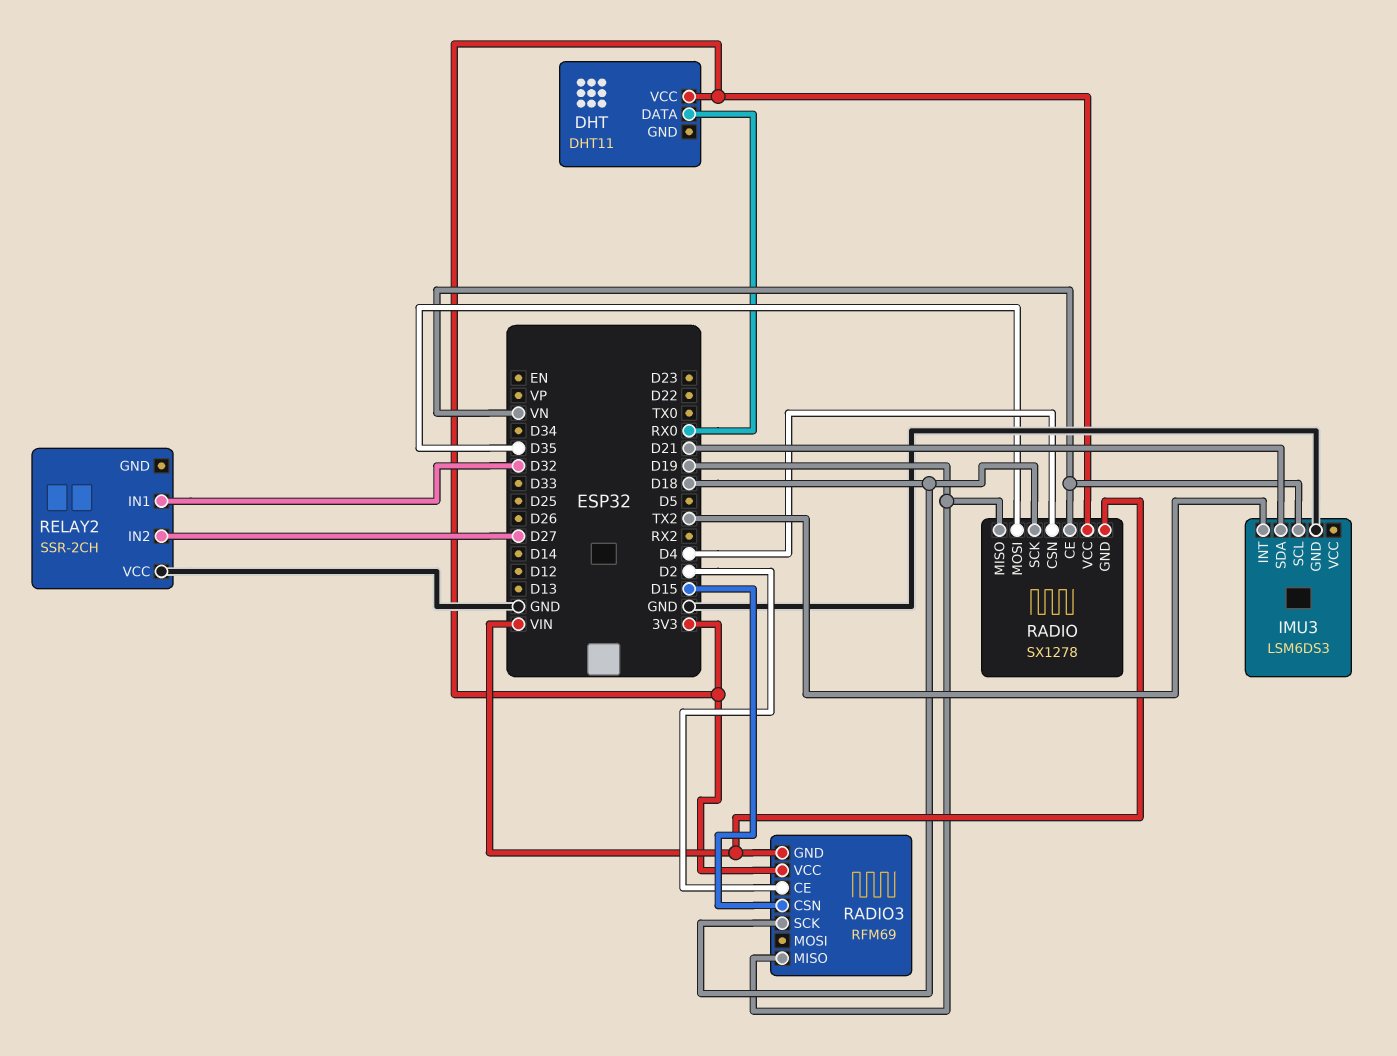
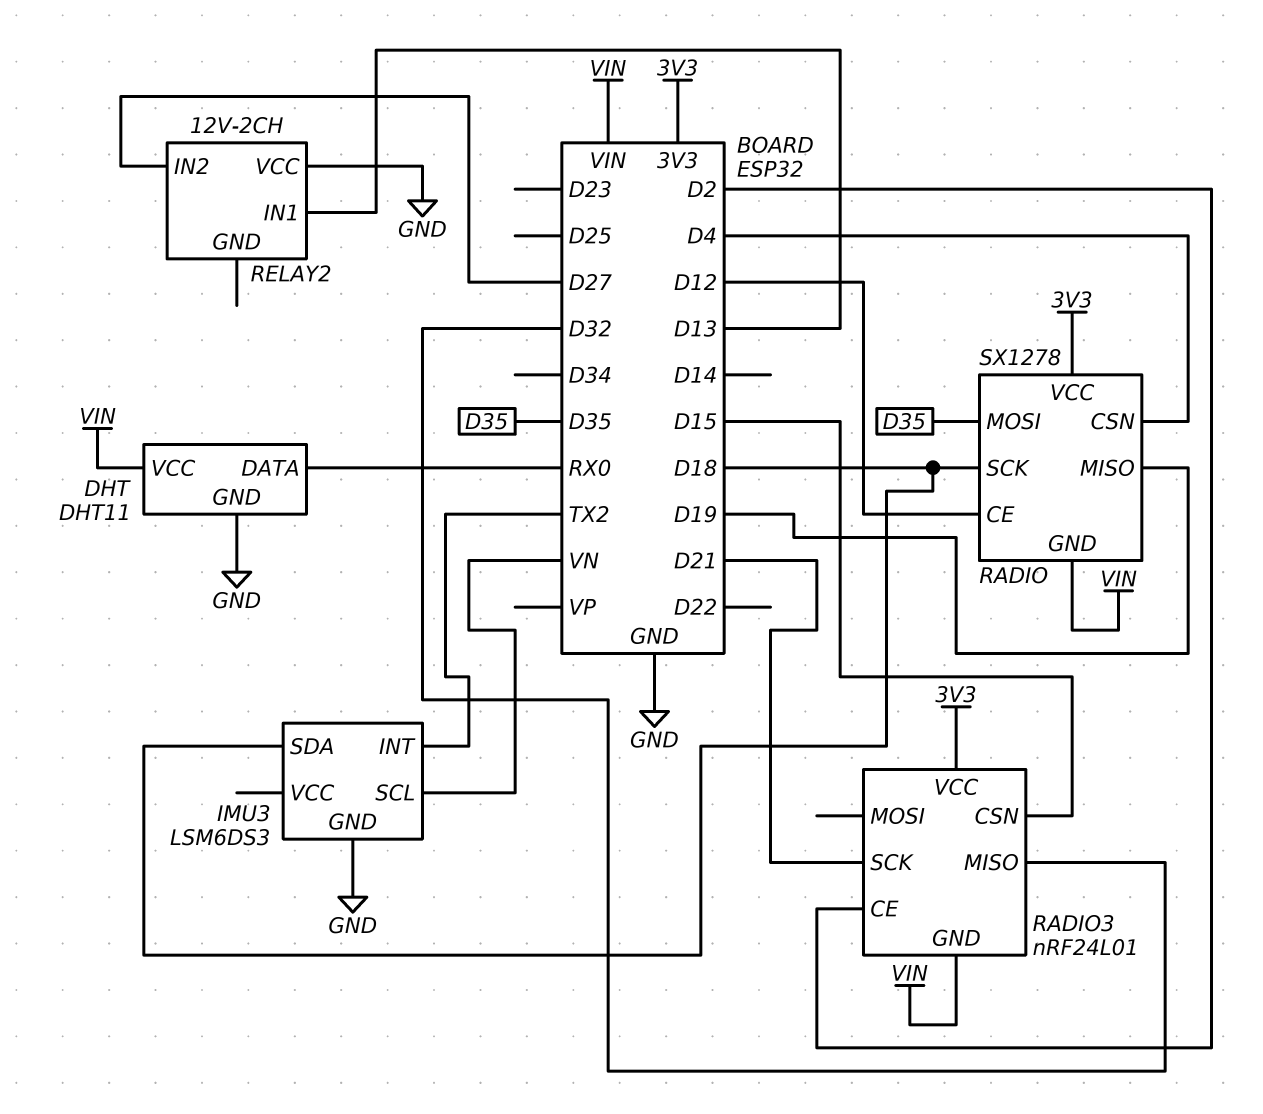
DHT pin GND: none -> GND
DHT pin VCC: 3V3 -> VIN
IMU3 pin SDA: D21 -> D18
RADIO pin CE: VN -> D12
RADIO3: RFM69 -> nRF24L01
RADIO3 pin MISO: D19 -> D32
RADIO3 pin SCK: D18 -> D21
RELAY2: SSR-2CH -> 12V-2CH
RELAY2 pin IN1: D32 -> D13

